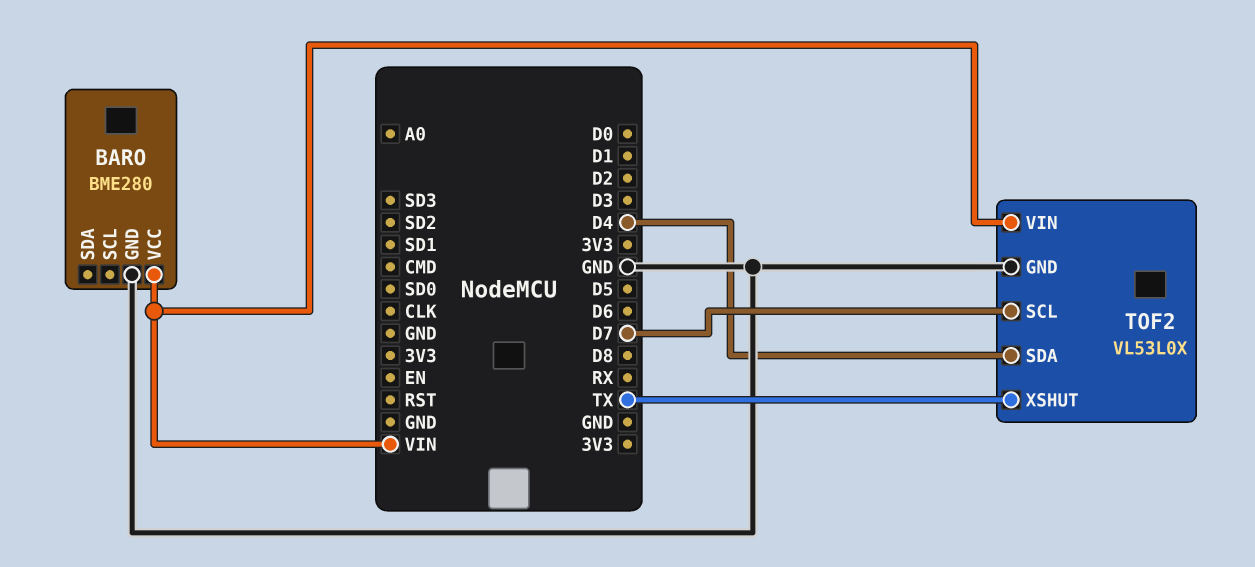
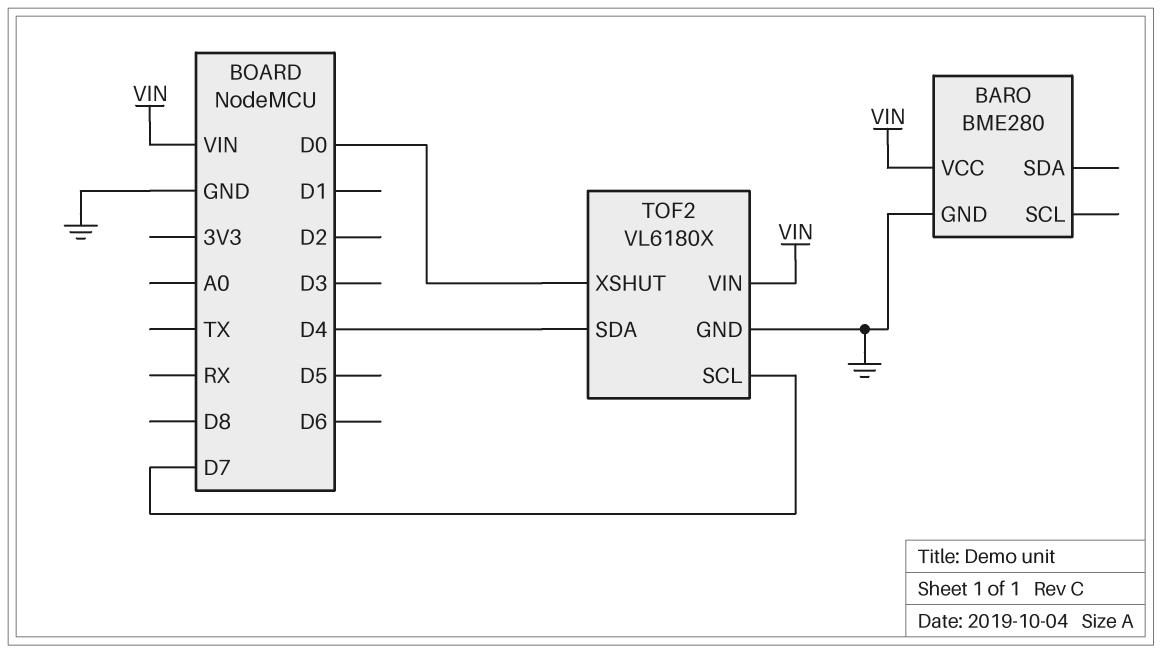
TOF2: VL53L0X -> VL6180X
TOF2 pin XSHUT: TX -> D0

